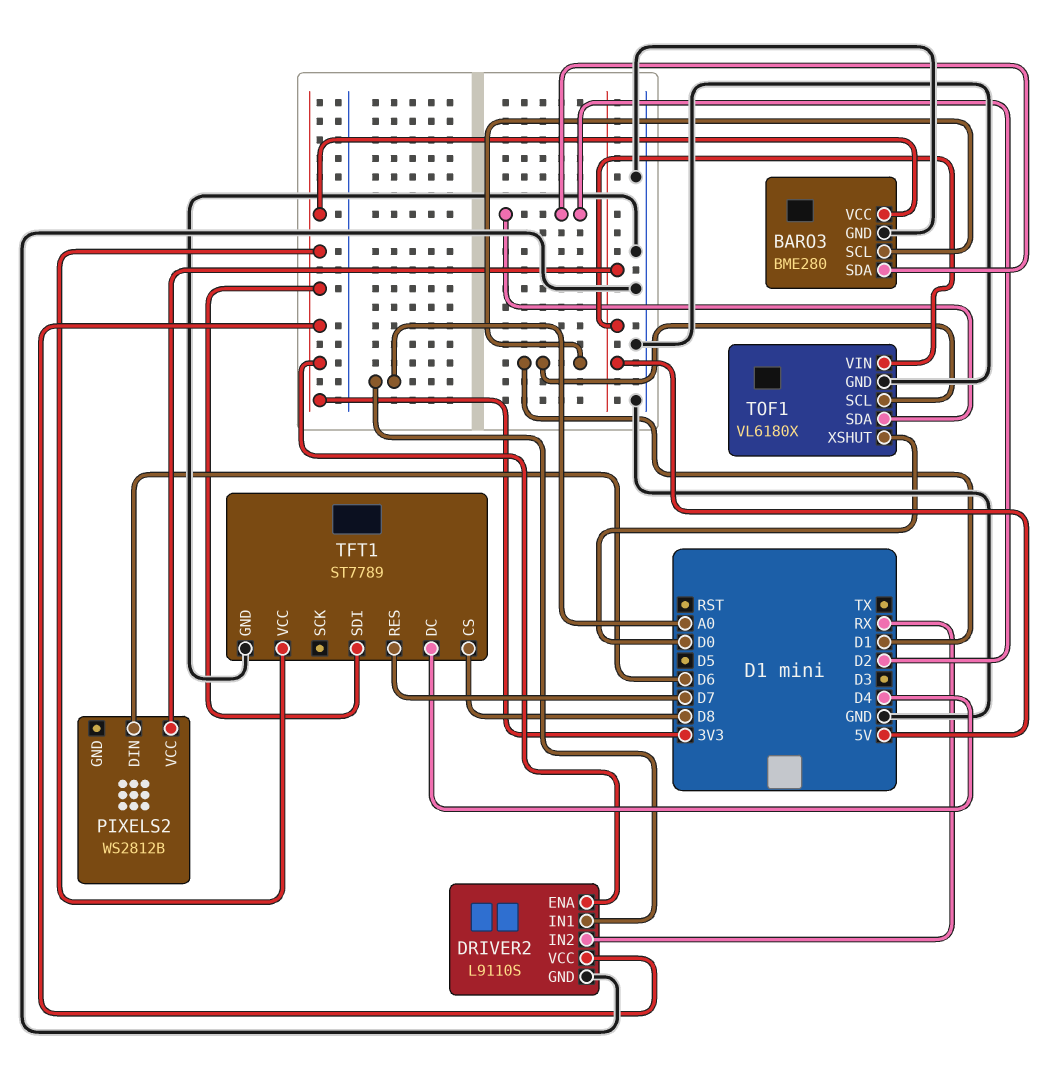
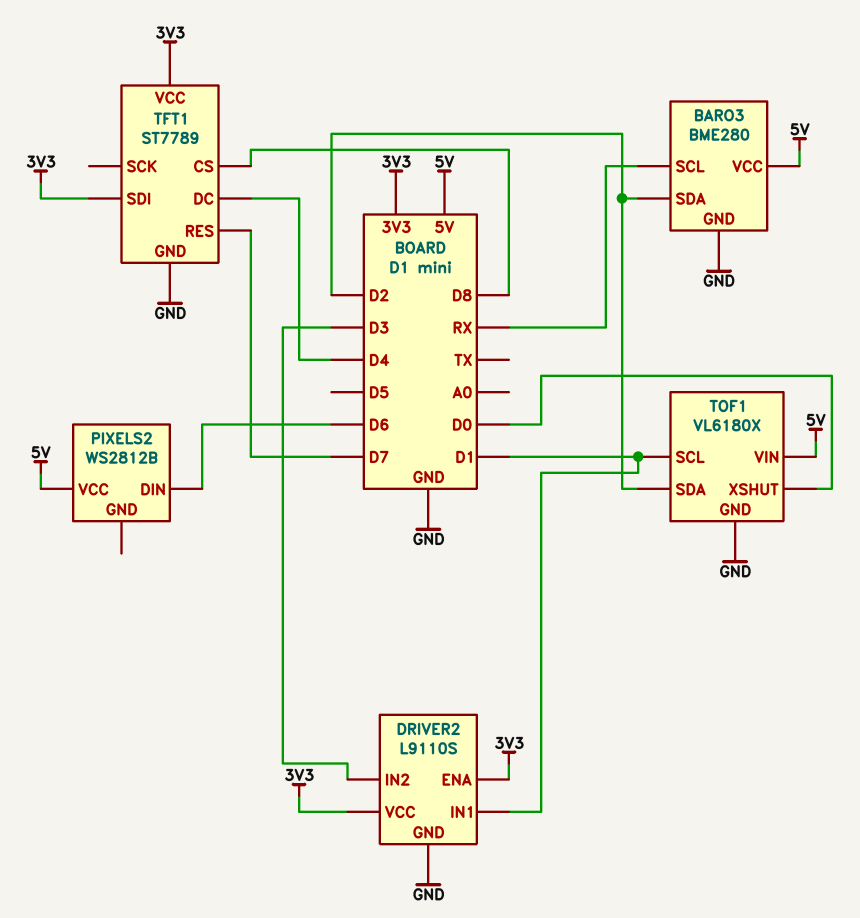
BARO3 pin SCL: D1 -> RX
BARO3 pin VCC: 3V3 -> 5V
DRIVER2 pin IN1: A0 -> D1
DRIVER2 pin IN2: RX -> D3

